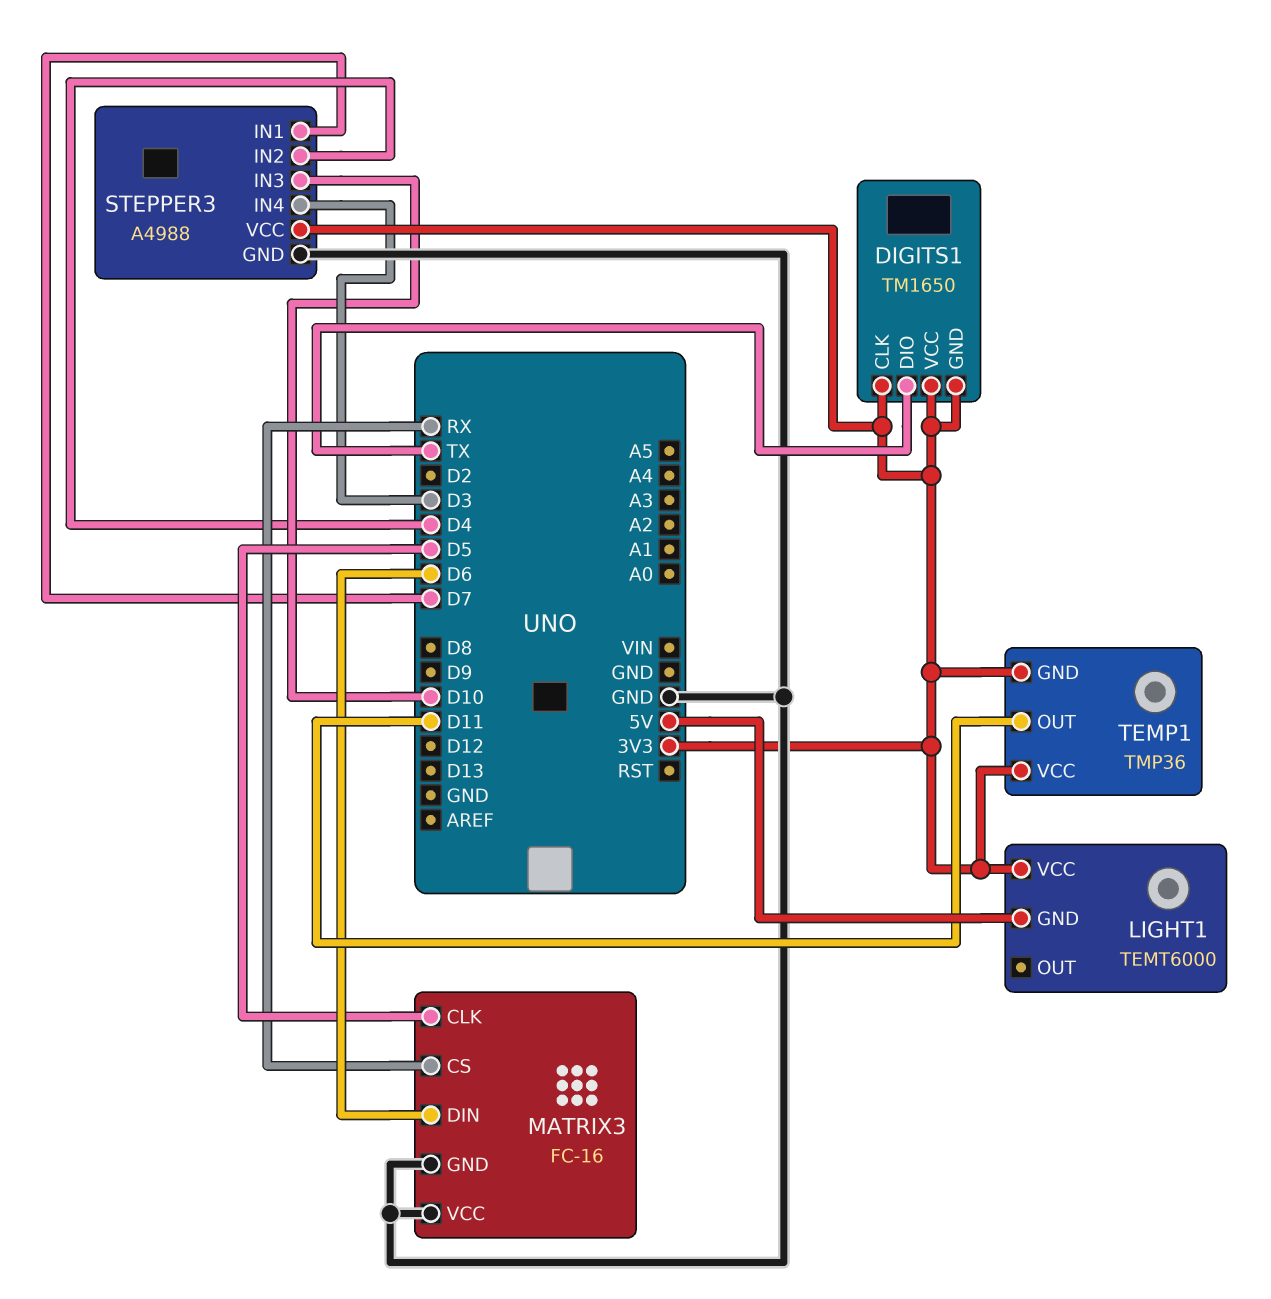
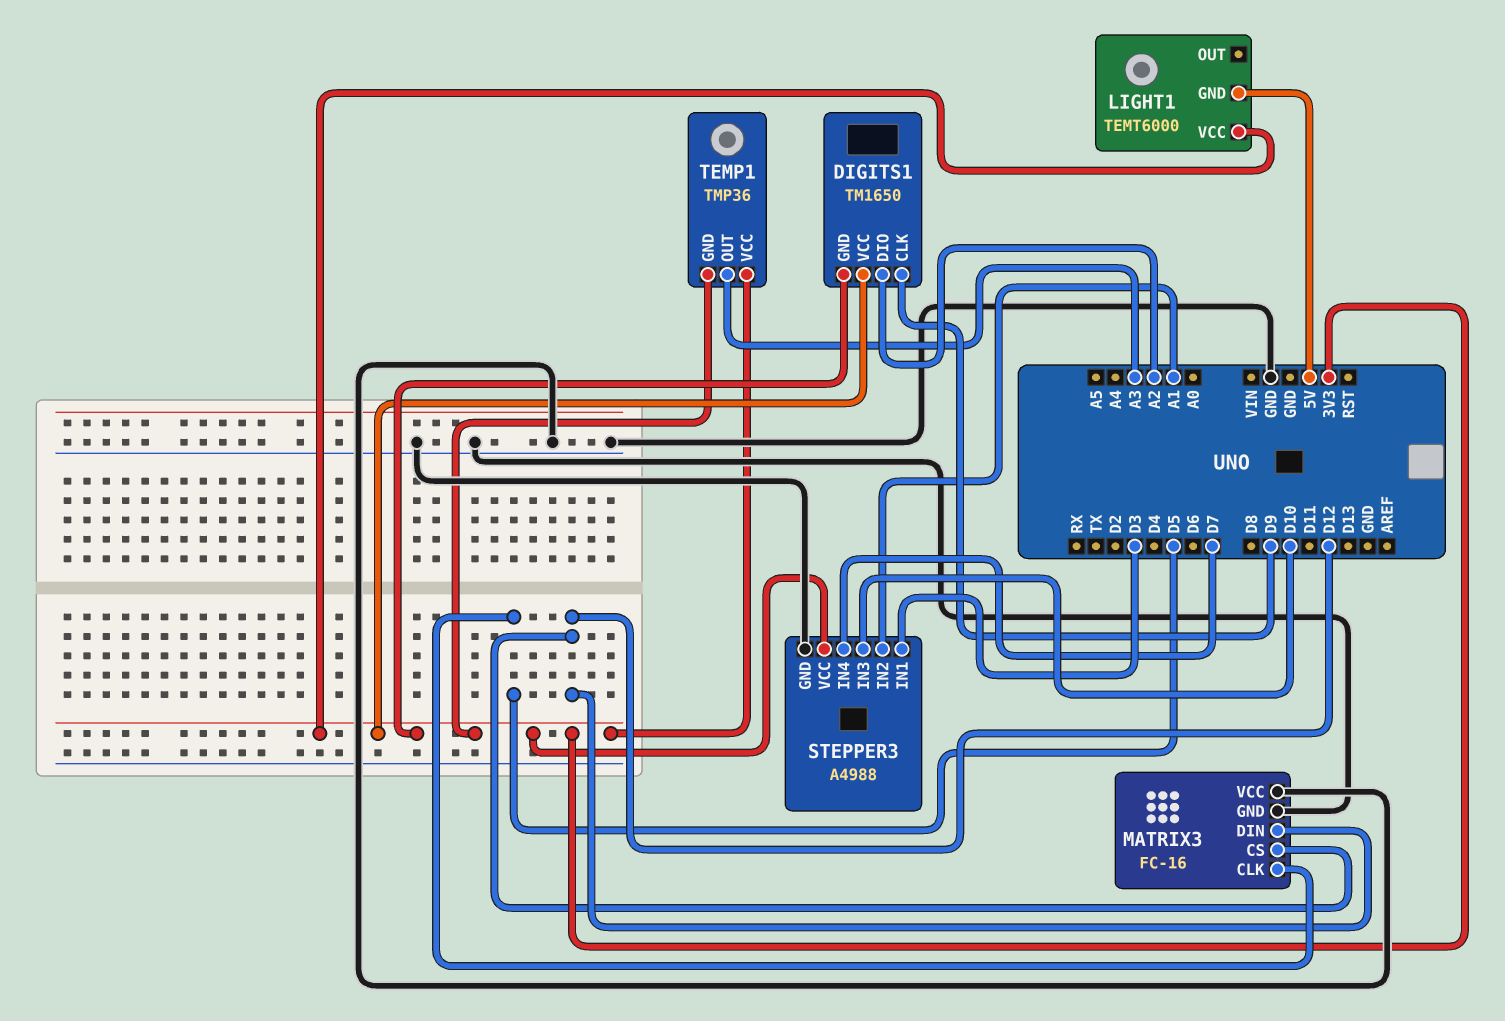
DIGITS1 pin CLK: 3V3 -> D9
DIGITS1 pin DIO: TX -> A2
MATRIX3 pin CS: RX -> D12
MATRIX3 pin DIN: D6 -> D12
STEPPER3 pin IN1: D7 -> D3
STEPPER3 pin IN2: D4 -> A1
STEPPER3 pin IN4: D3 -> D7
TEMP1 pin OUT: D11 -> A3

